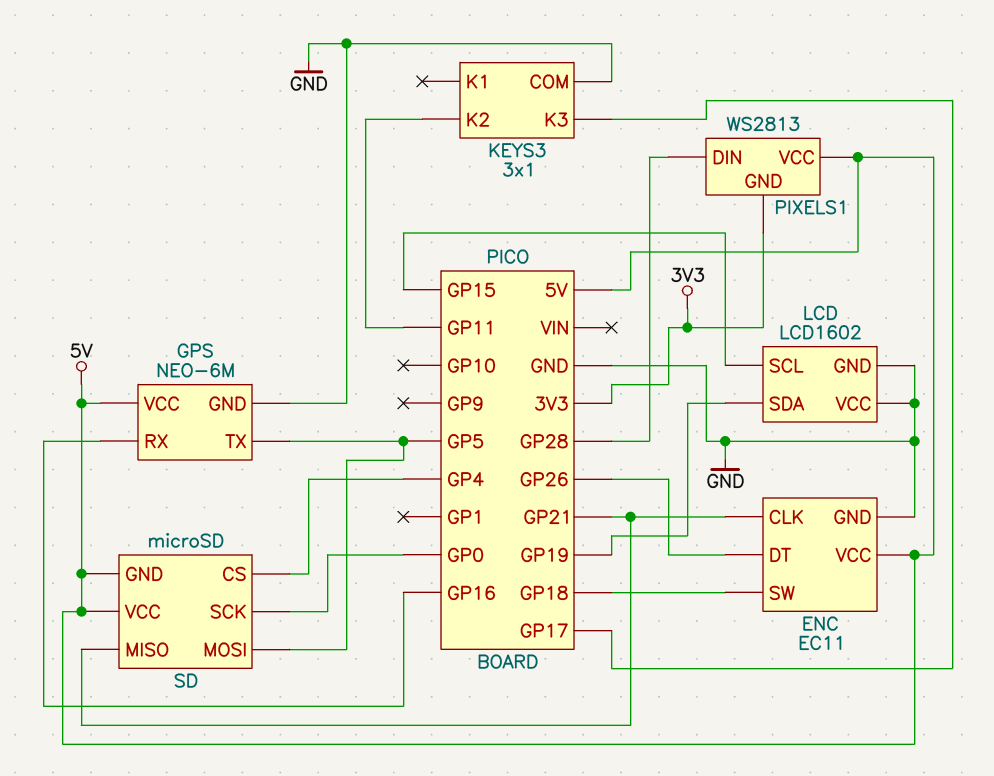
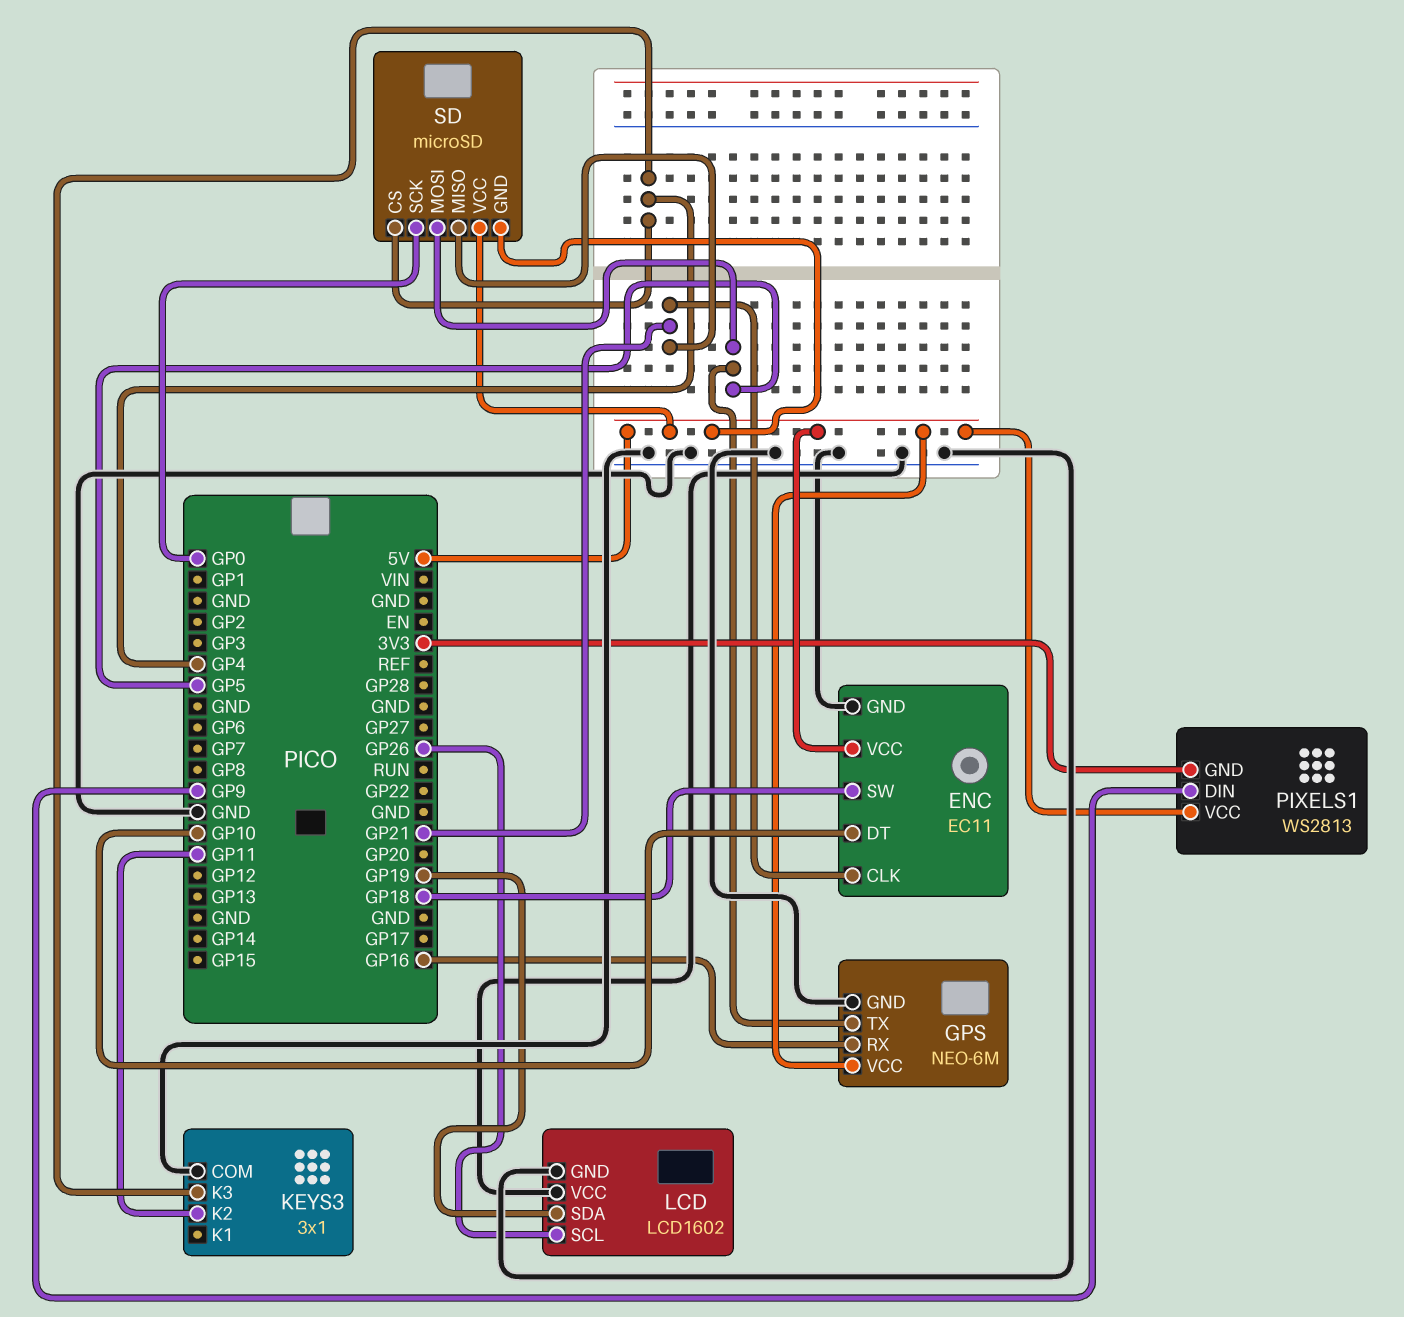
ENC pin DT: GP26 -> GP10
KEYS3 pin K3: GP17 -> GP4
LCD pin SCL: GP15 -> GP26
PIXELS1 pin DIN: GP28 -> GP9

